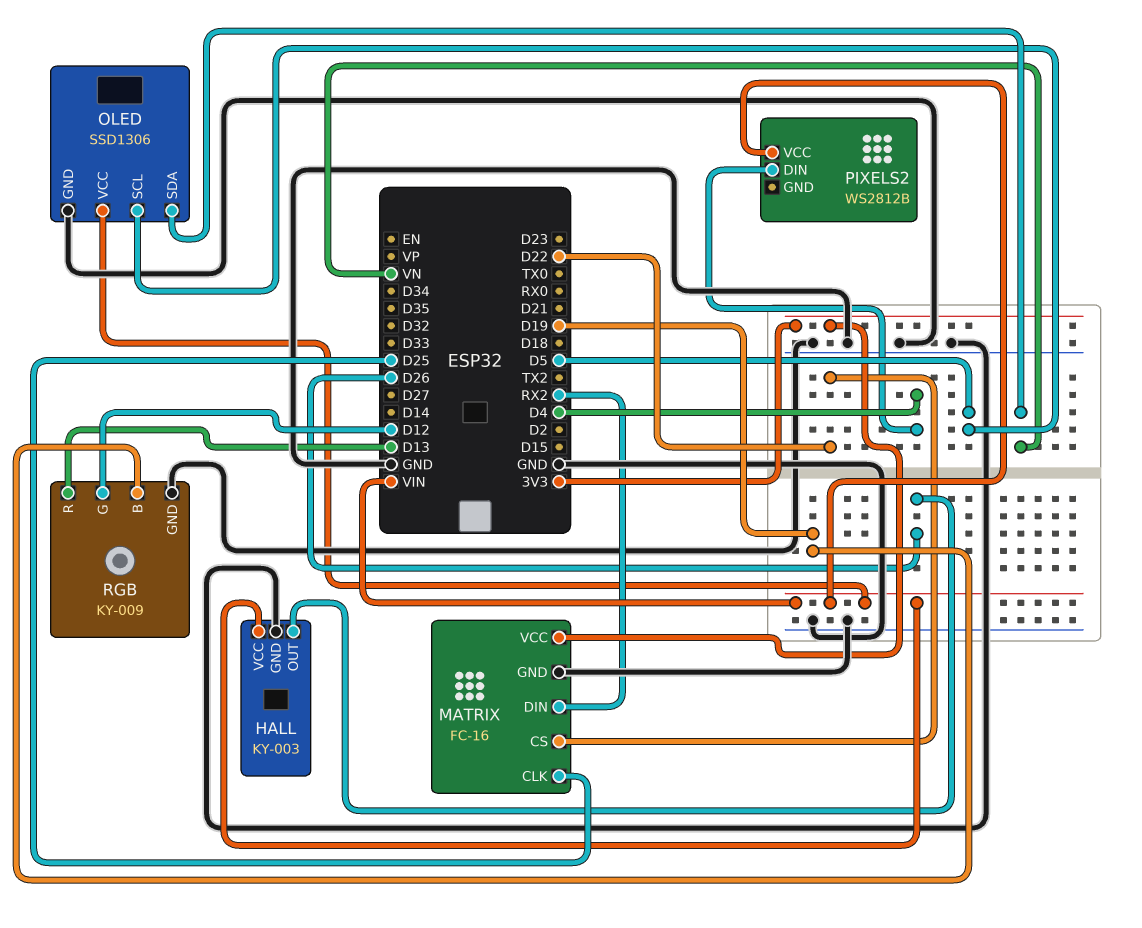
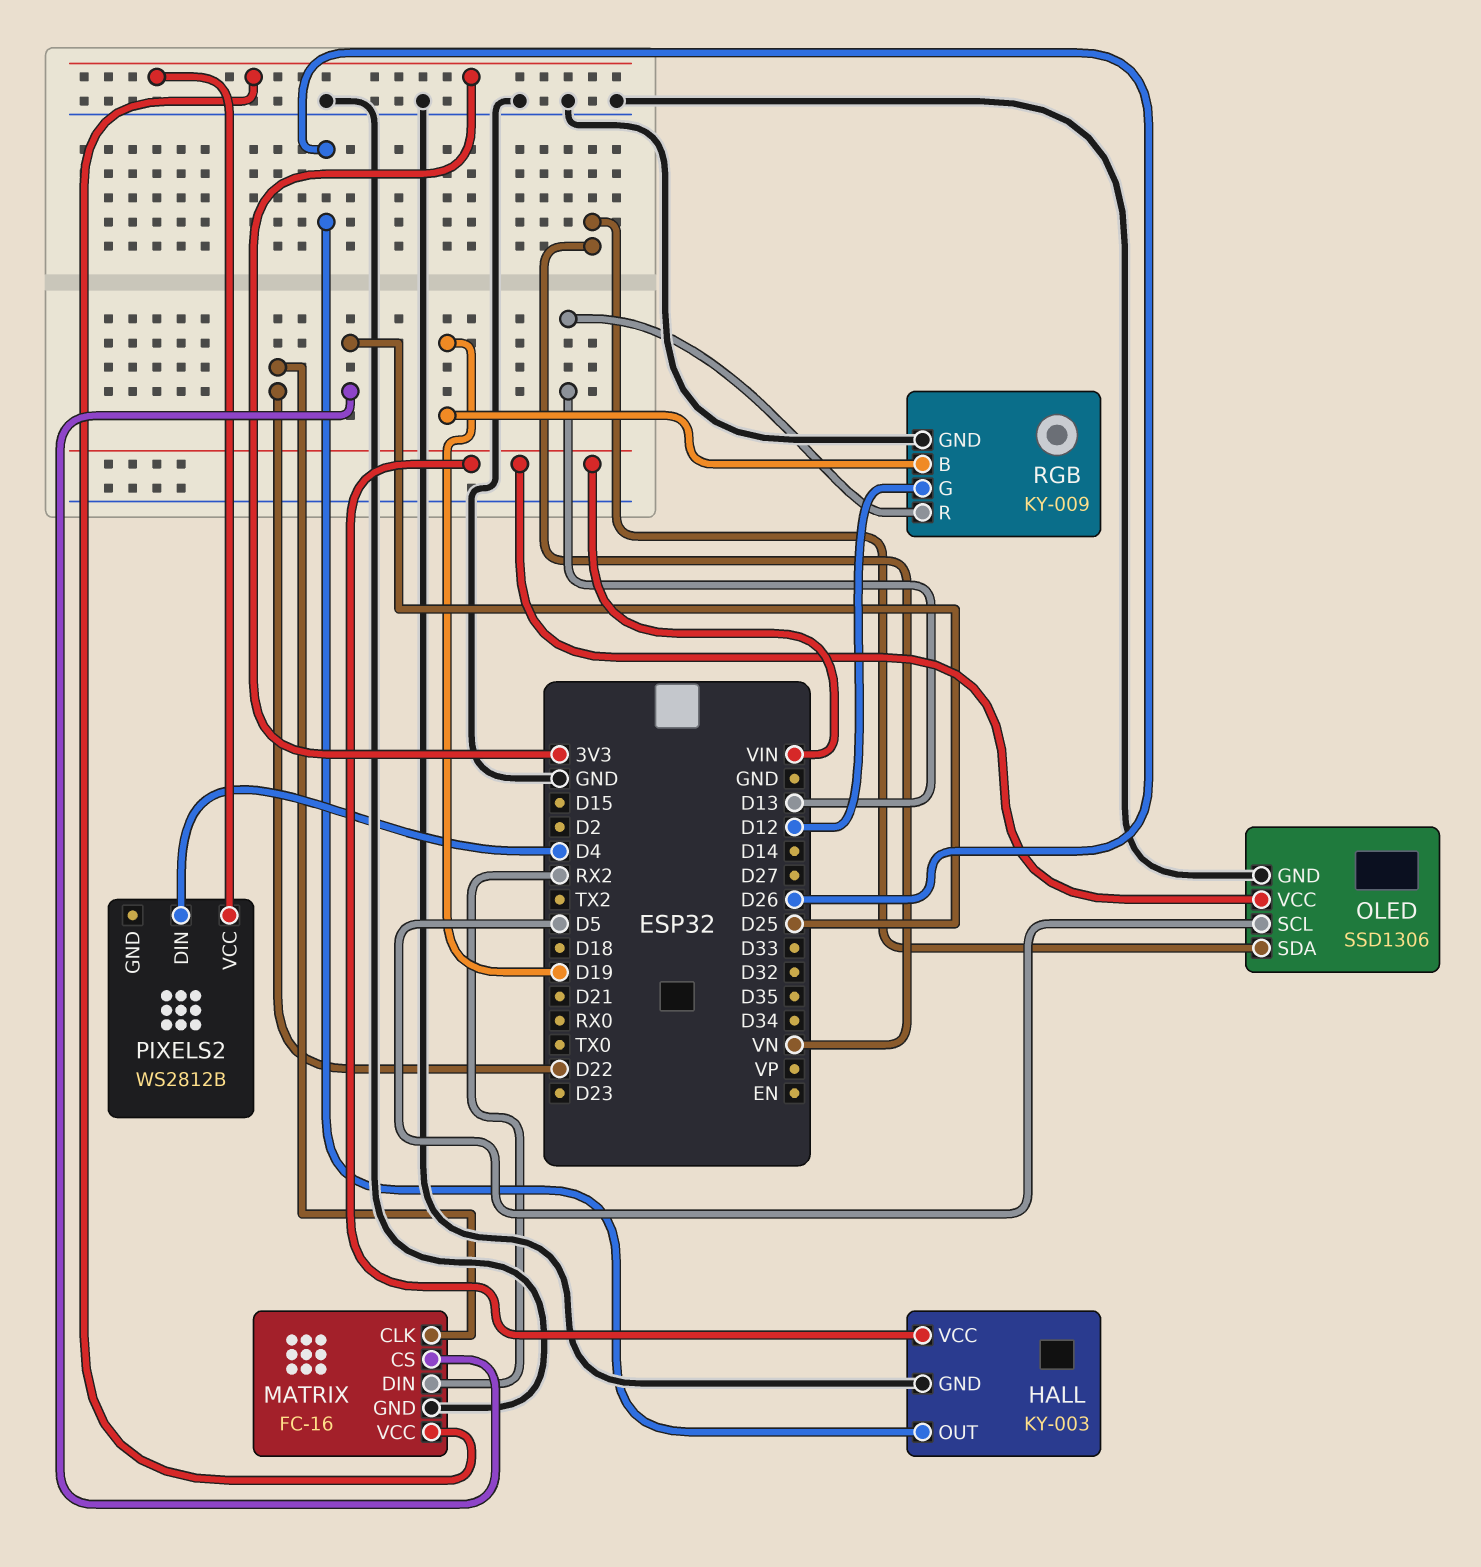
MATRIX pin CLK: D25 -> D22
MATRIX pin CS: D22 -> D25
PIXELS2 pin VCC: VIN -> 3V3

